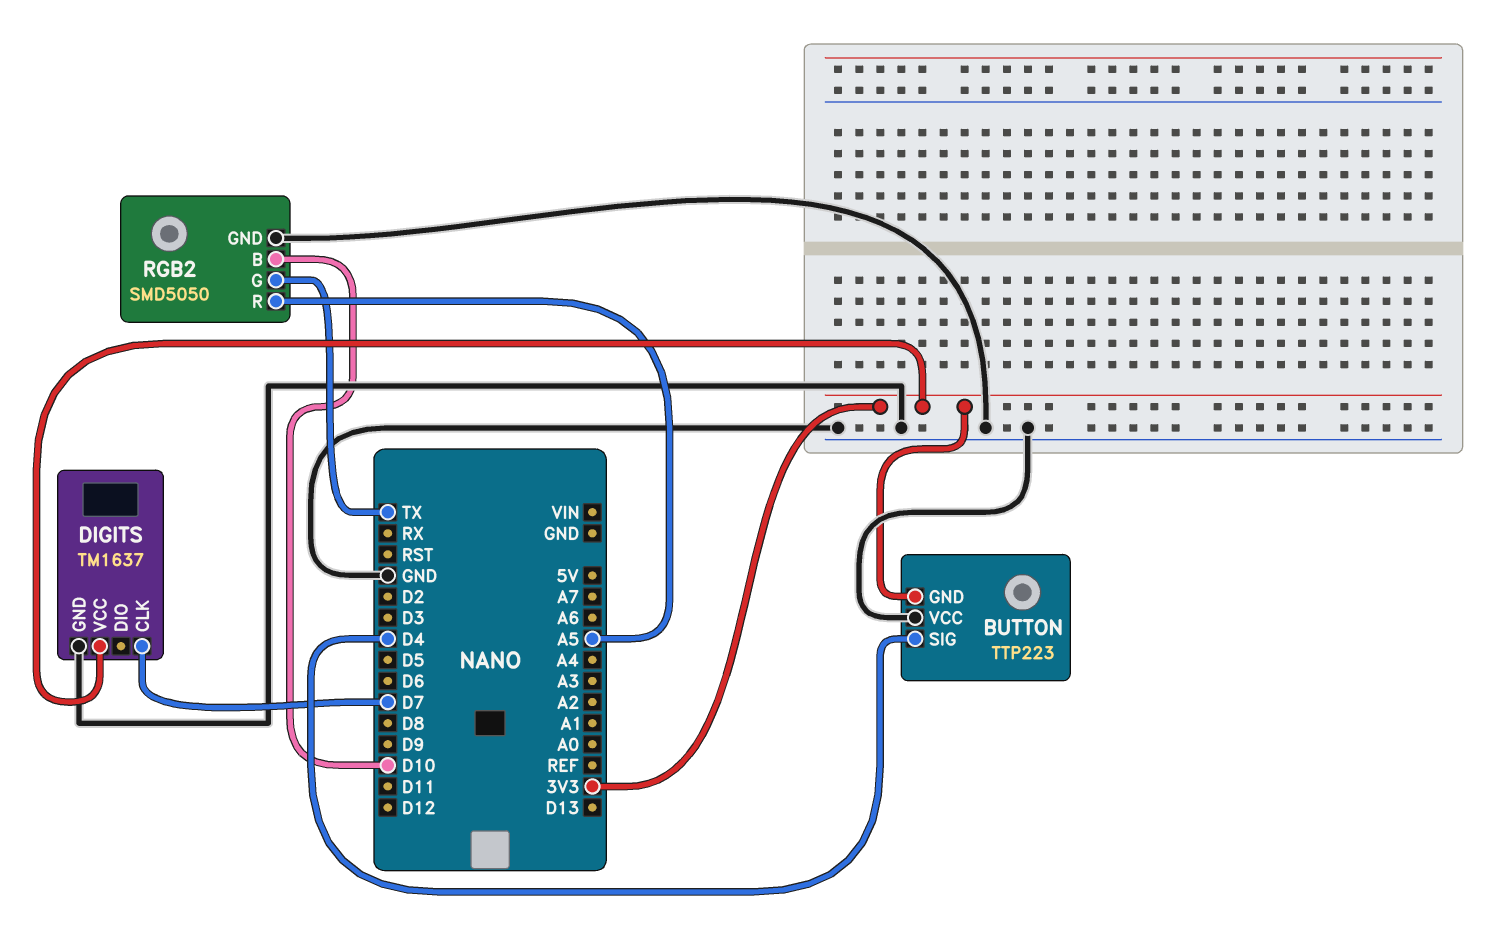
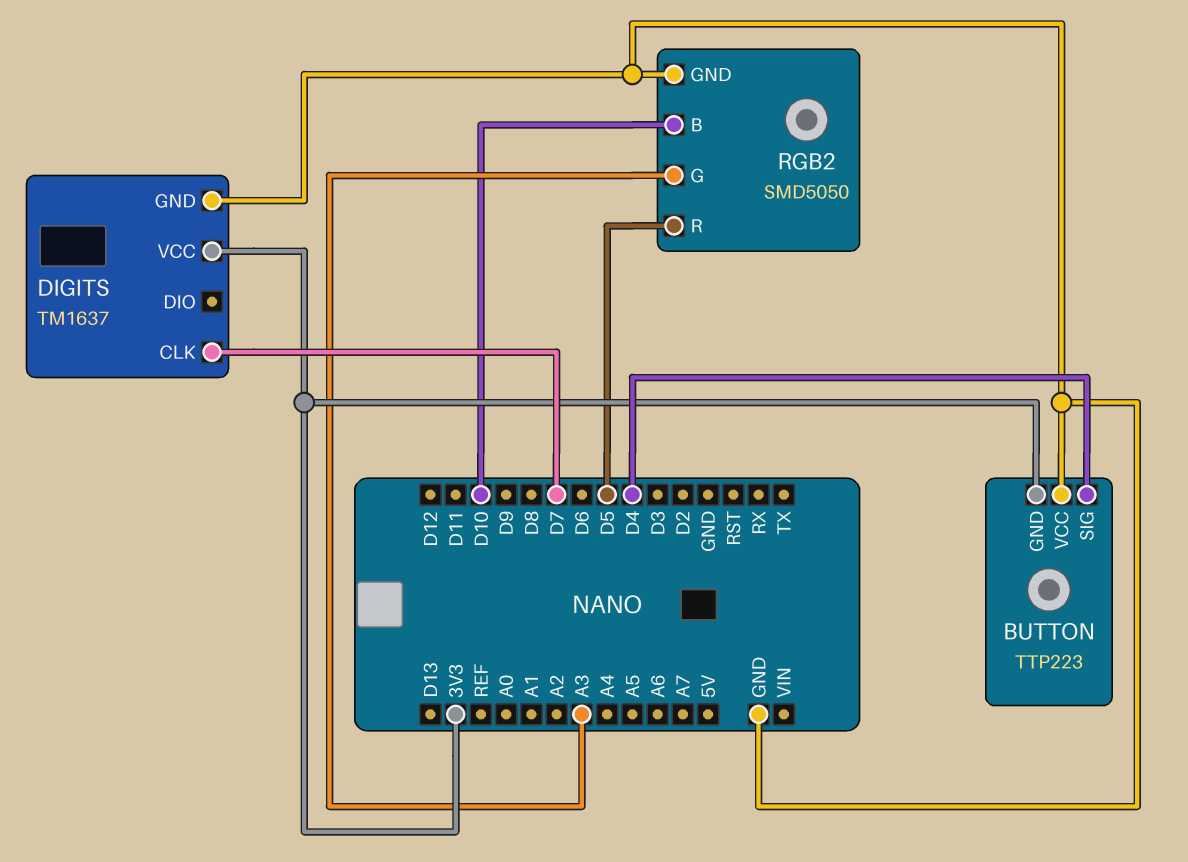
RGB2 pin G: TX -> A3
RGB2 pin R: A5 -> D5

